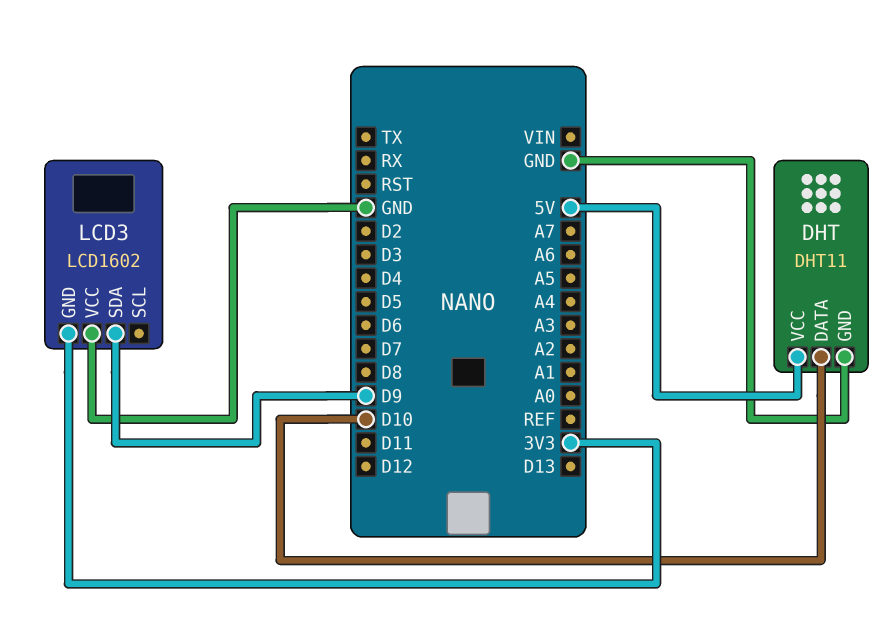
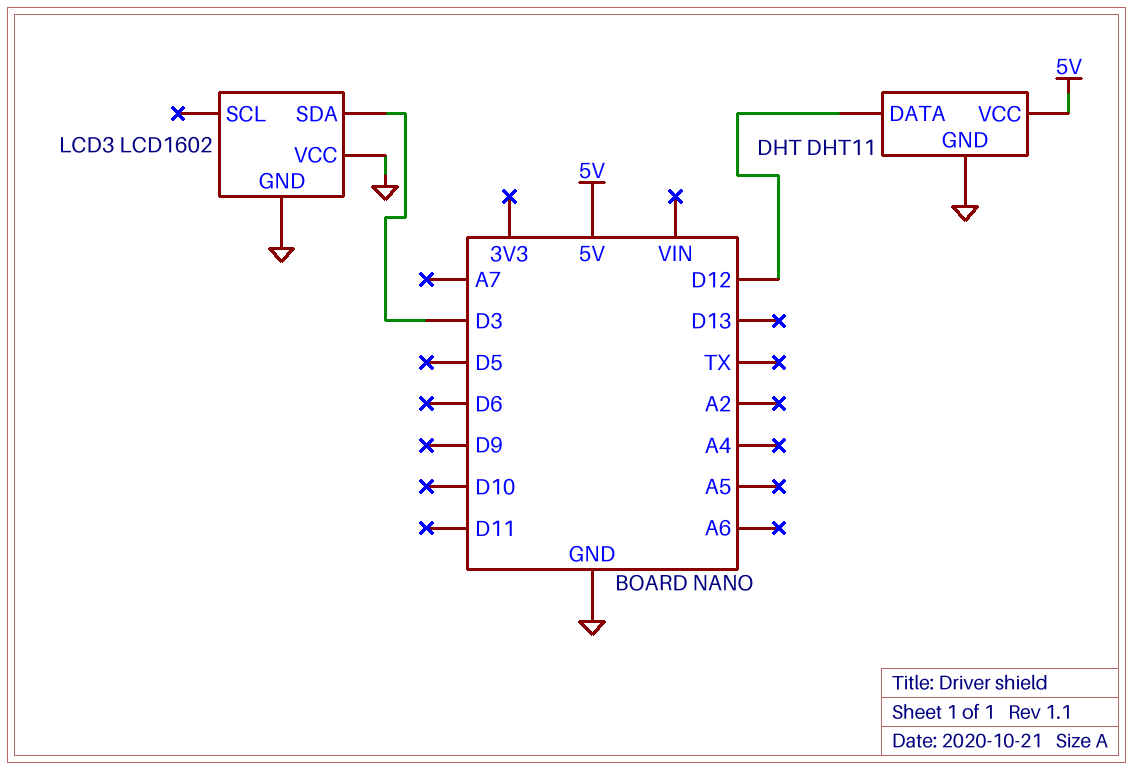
DHT pin DATA: D10 -> D12
LCD3 pin GND: 3V3 -> GND
LCD3 pin SDA: D9 -> D3

